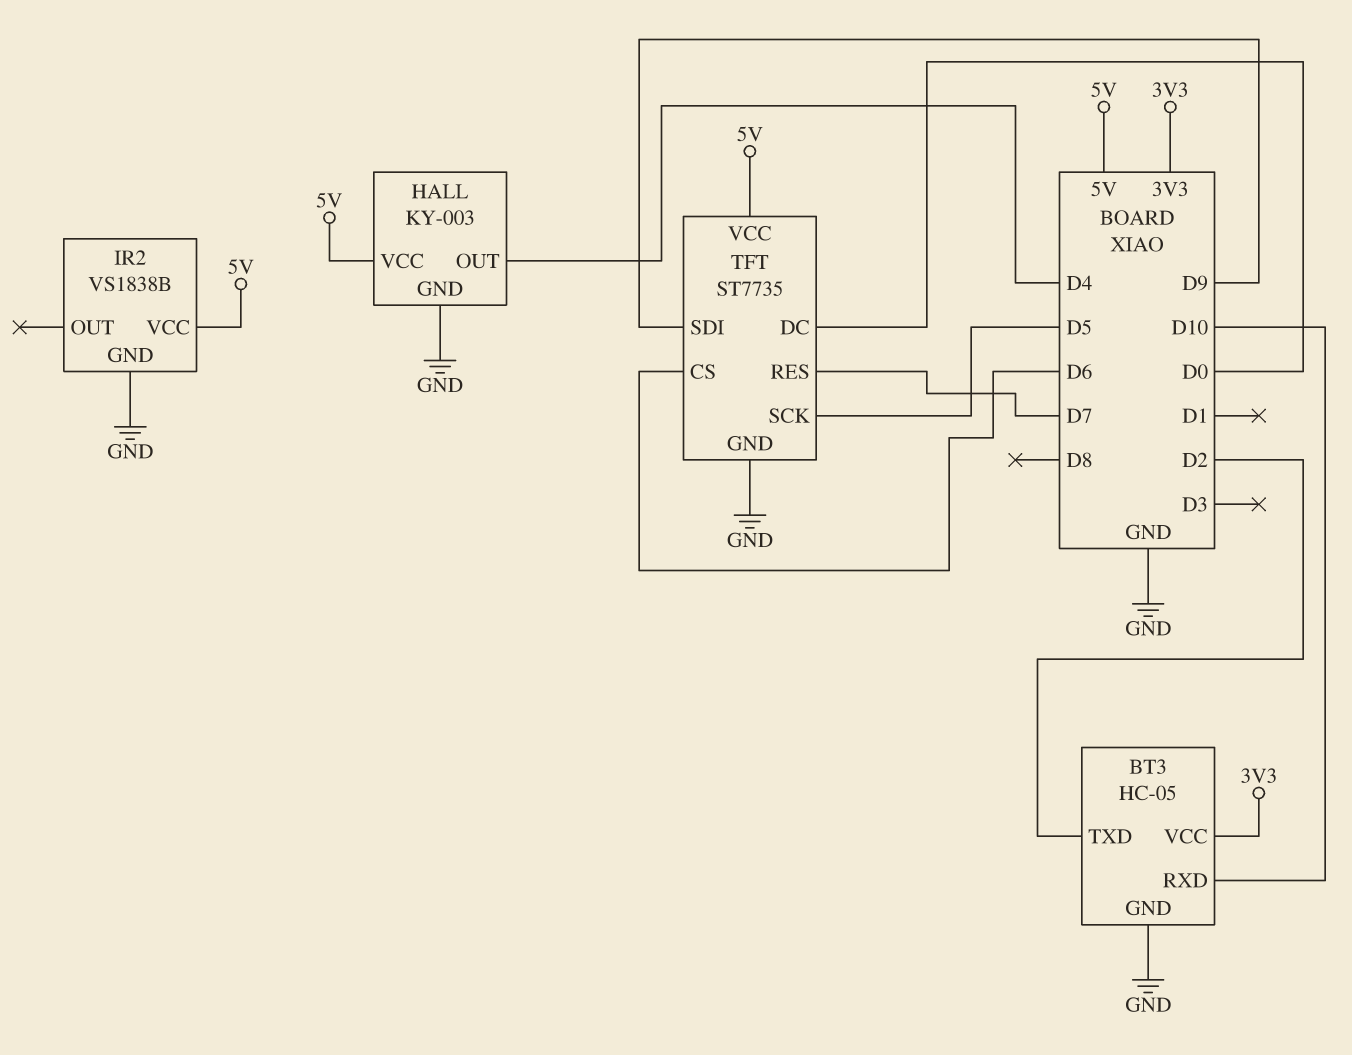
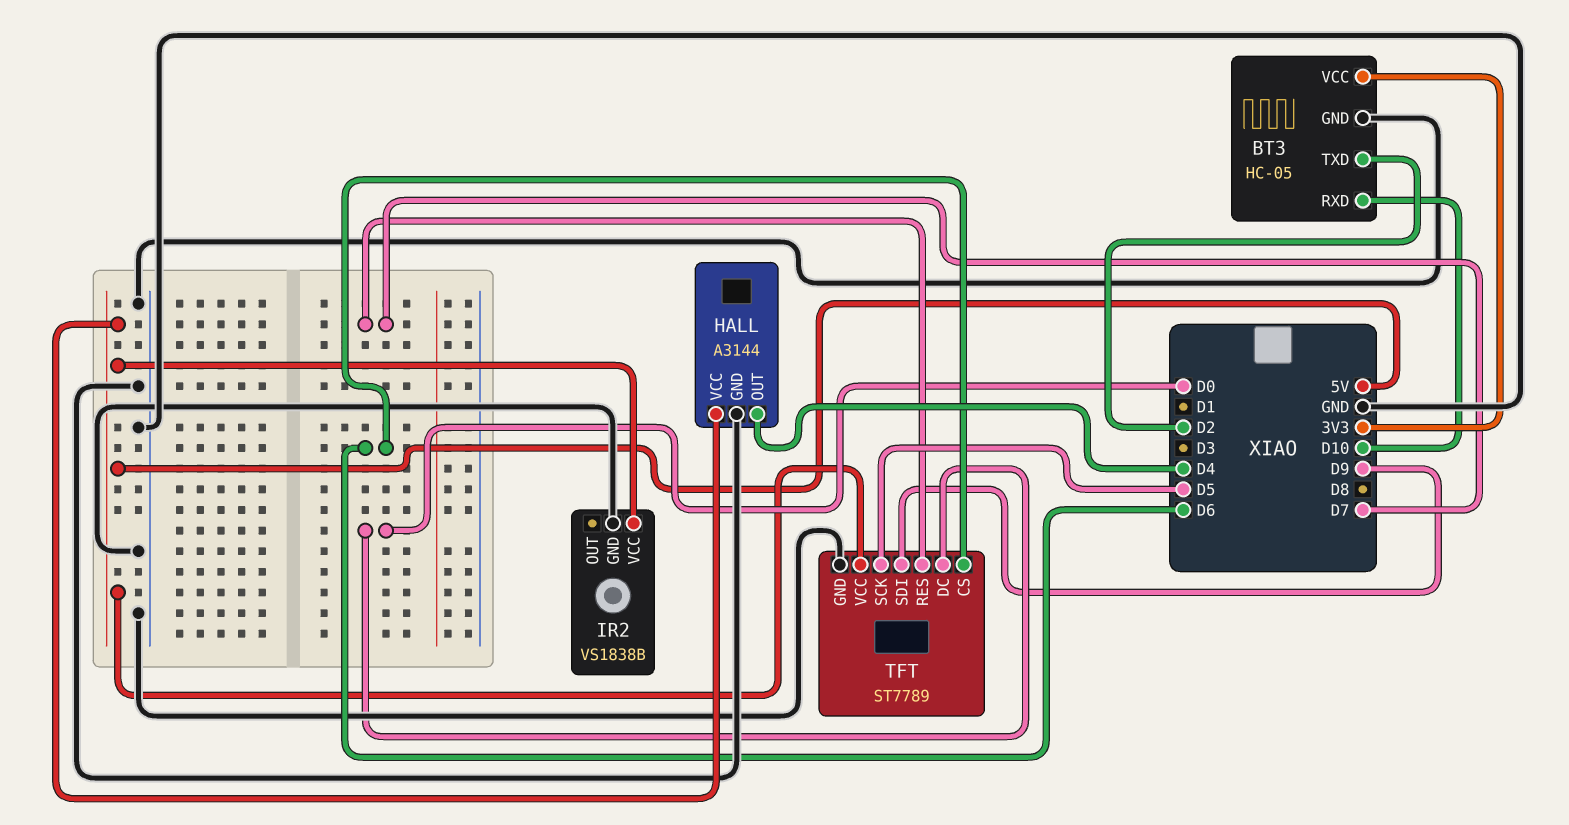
HALL: KY-003 -> A3144
TFT: ST7735 -> ST7789

